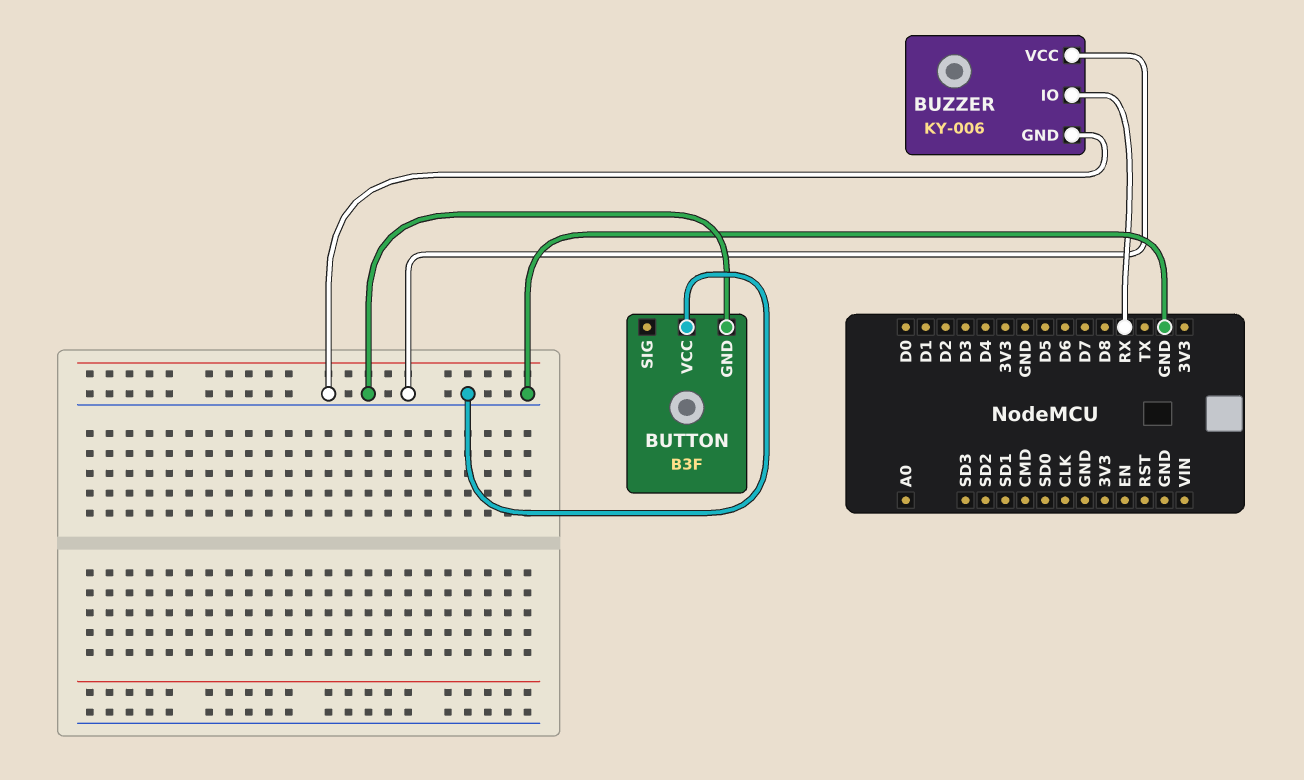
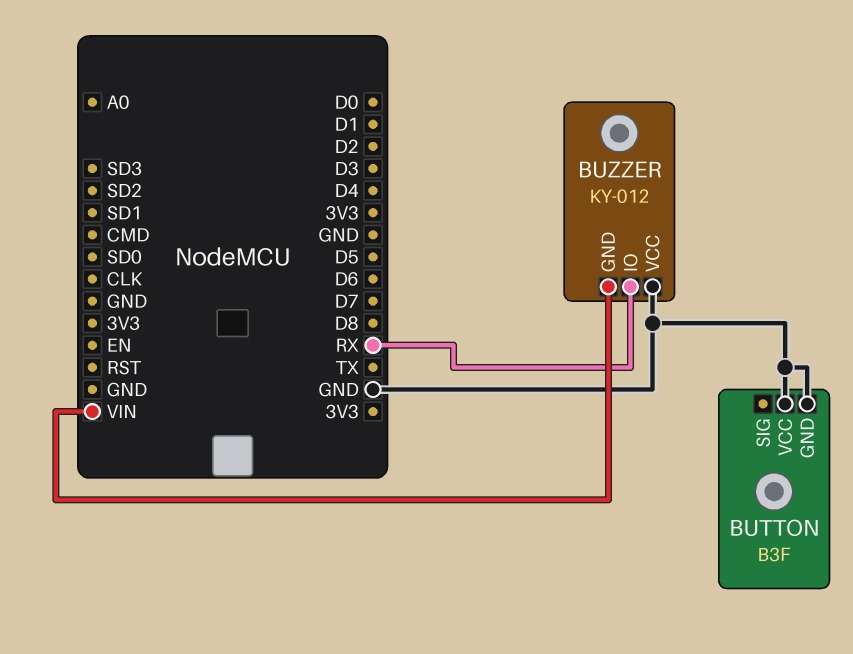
BUZZER: KY-006 -> KY-012
BUZZER pin GND: GND -> VIN

